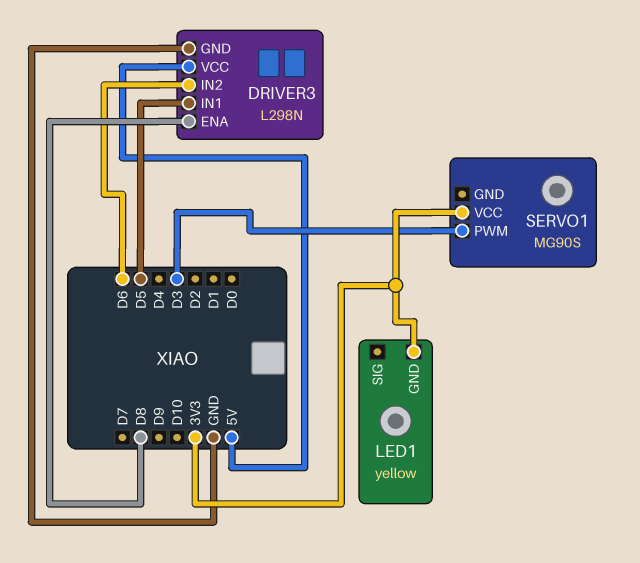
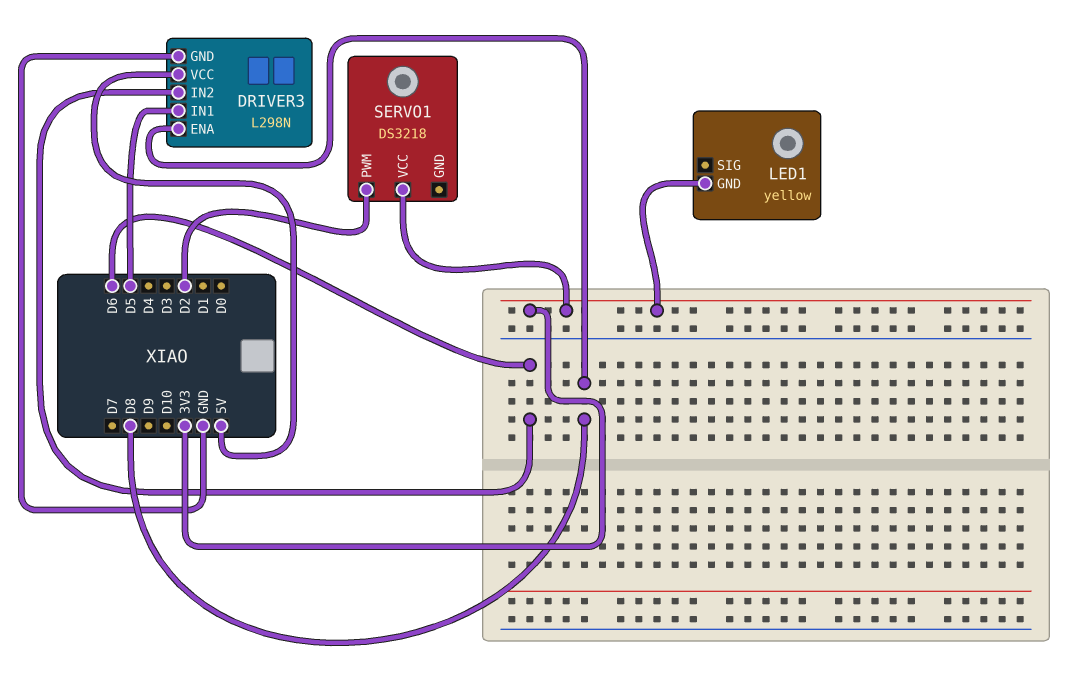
SERVO1: MG90S -> DS3218
SERVO1 pin PWM: D3 -> D2

